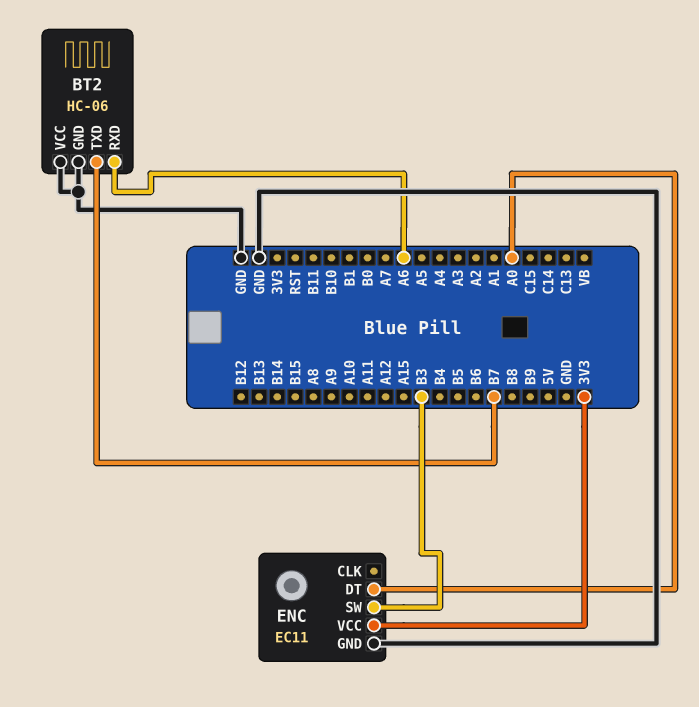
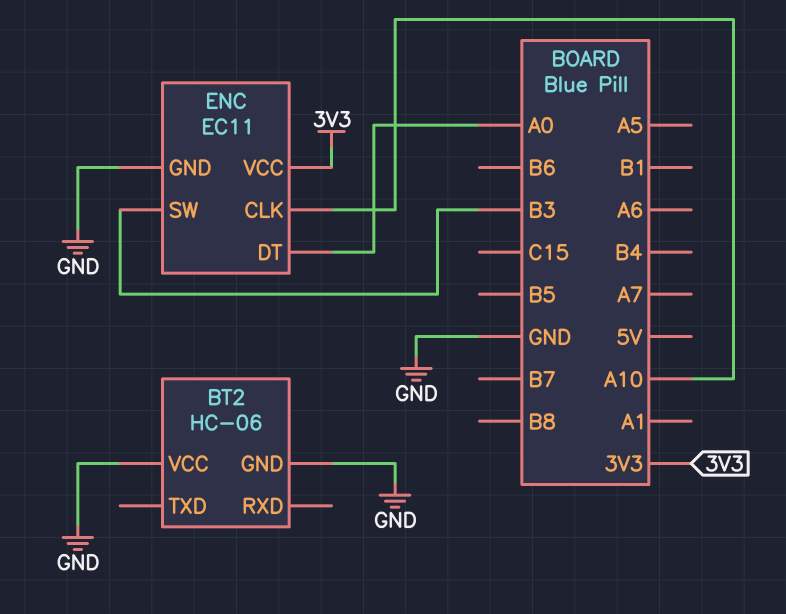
BT2 pin RXD: A6 -> none
BT2 pin TXD: B7 -> none
ENC pin CLK: none -> A10

